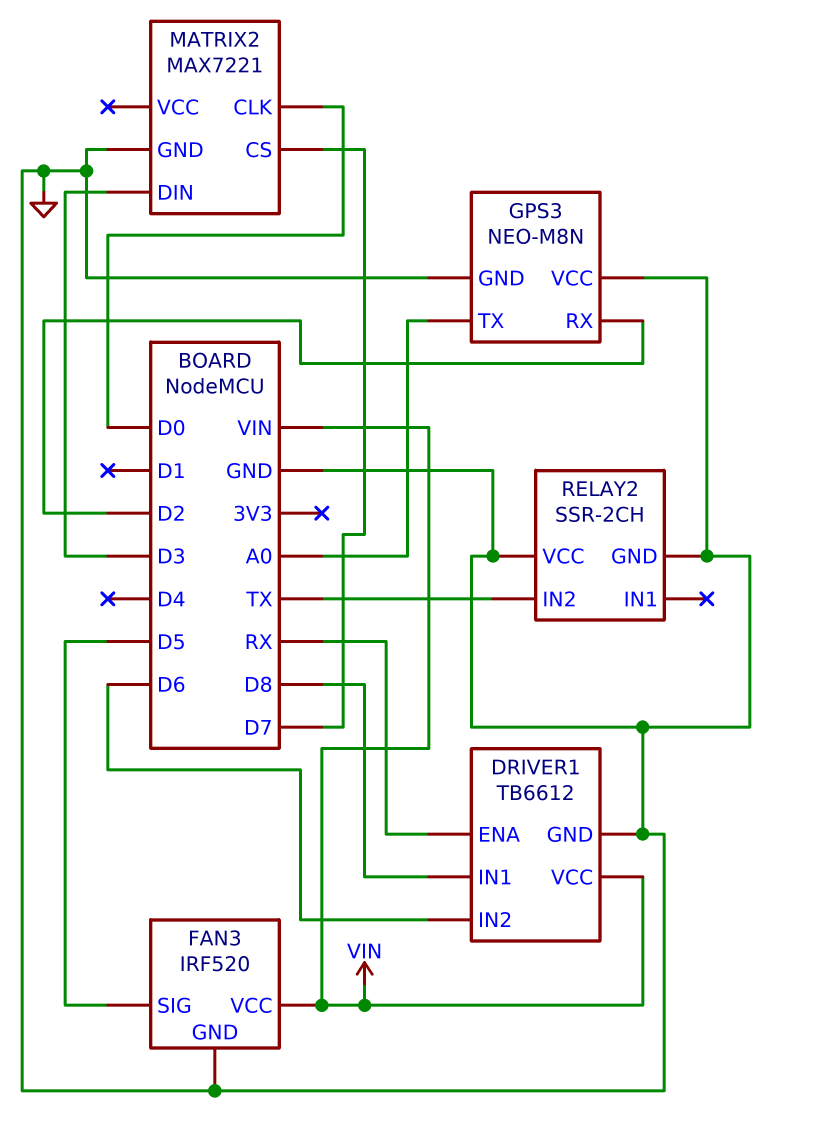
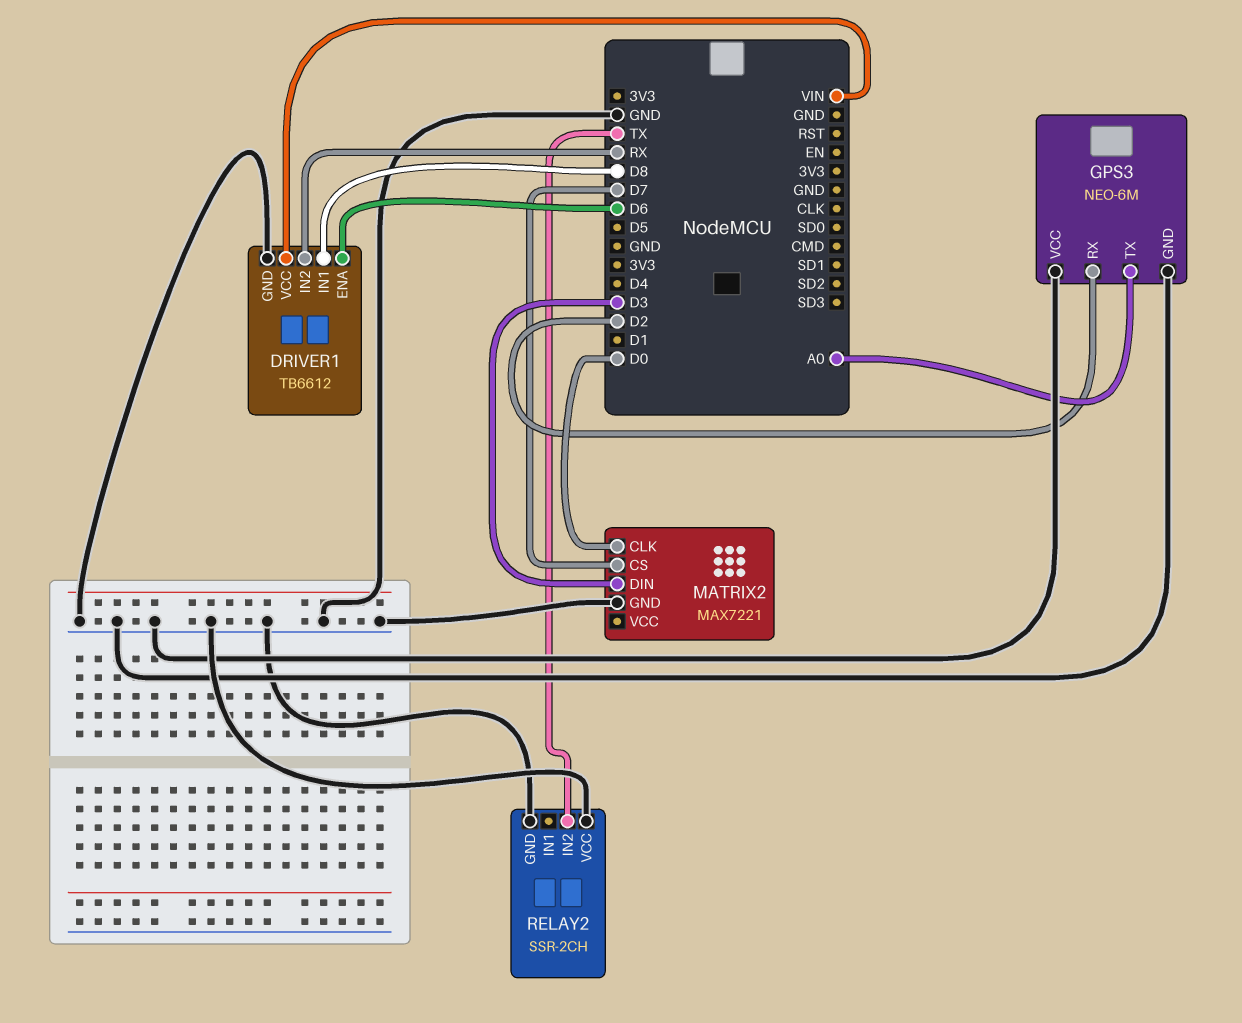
DRIVER1 pin ENA: RX -> D6
DRIVER1 pin IN2: D6 -> RX
FAN3: IRF520 -> none
FAN3 pin GND: GND -> none
FAN3 pin SIG: D5 -> none
FAN3 pin VCC: VIN -> none
GPS3: NEO-M8N -> NEO-6M

